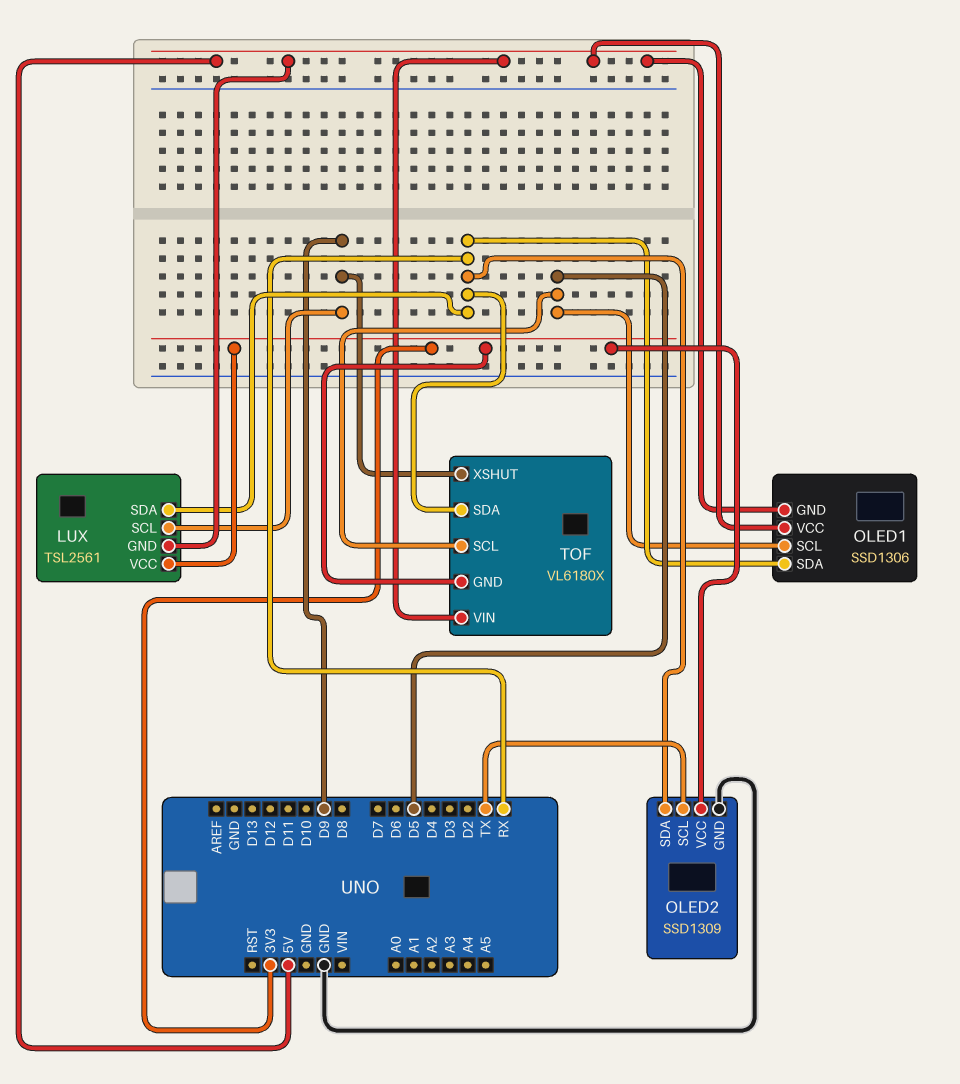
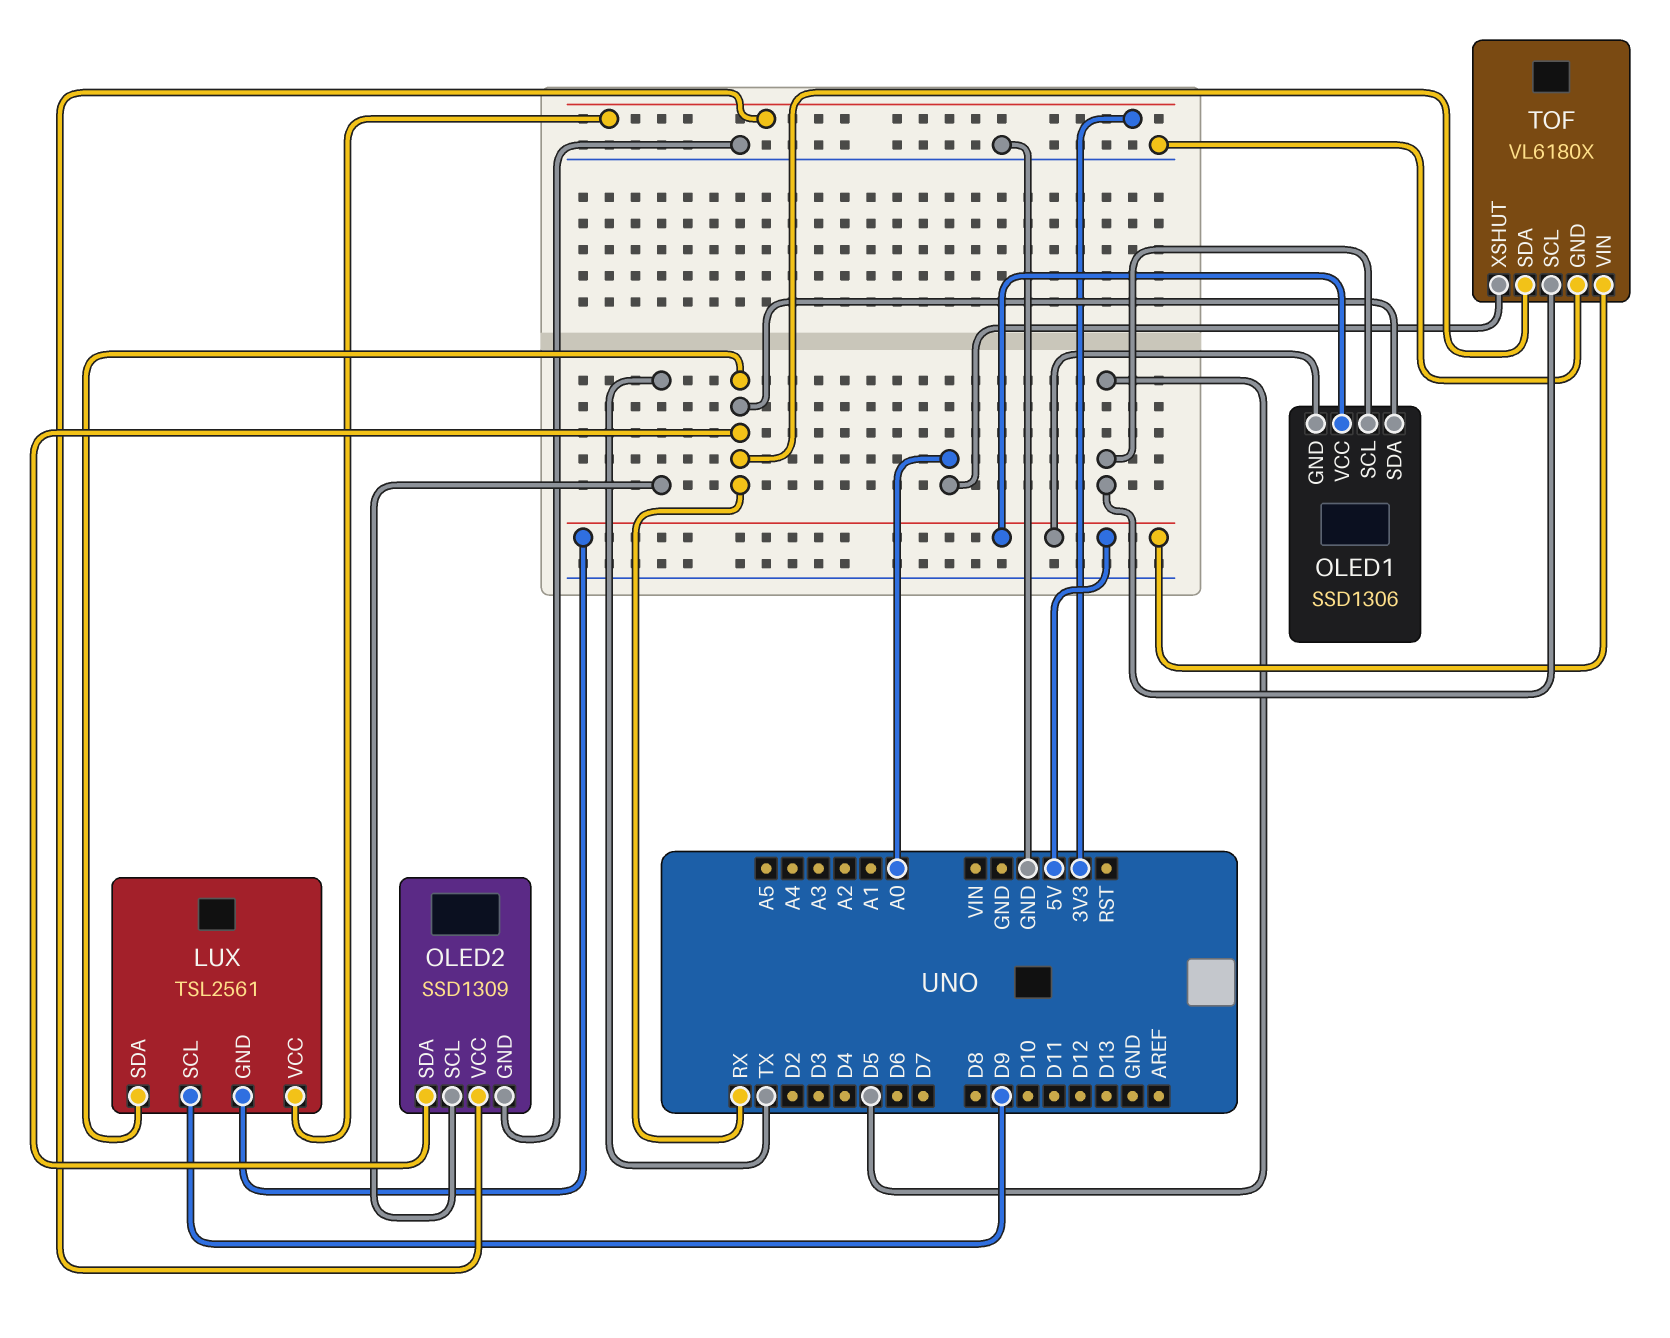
TOF pin GND: 3V3 -> GND
TOF pin XSHUT: D9 -> A0

